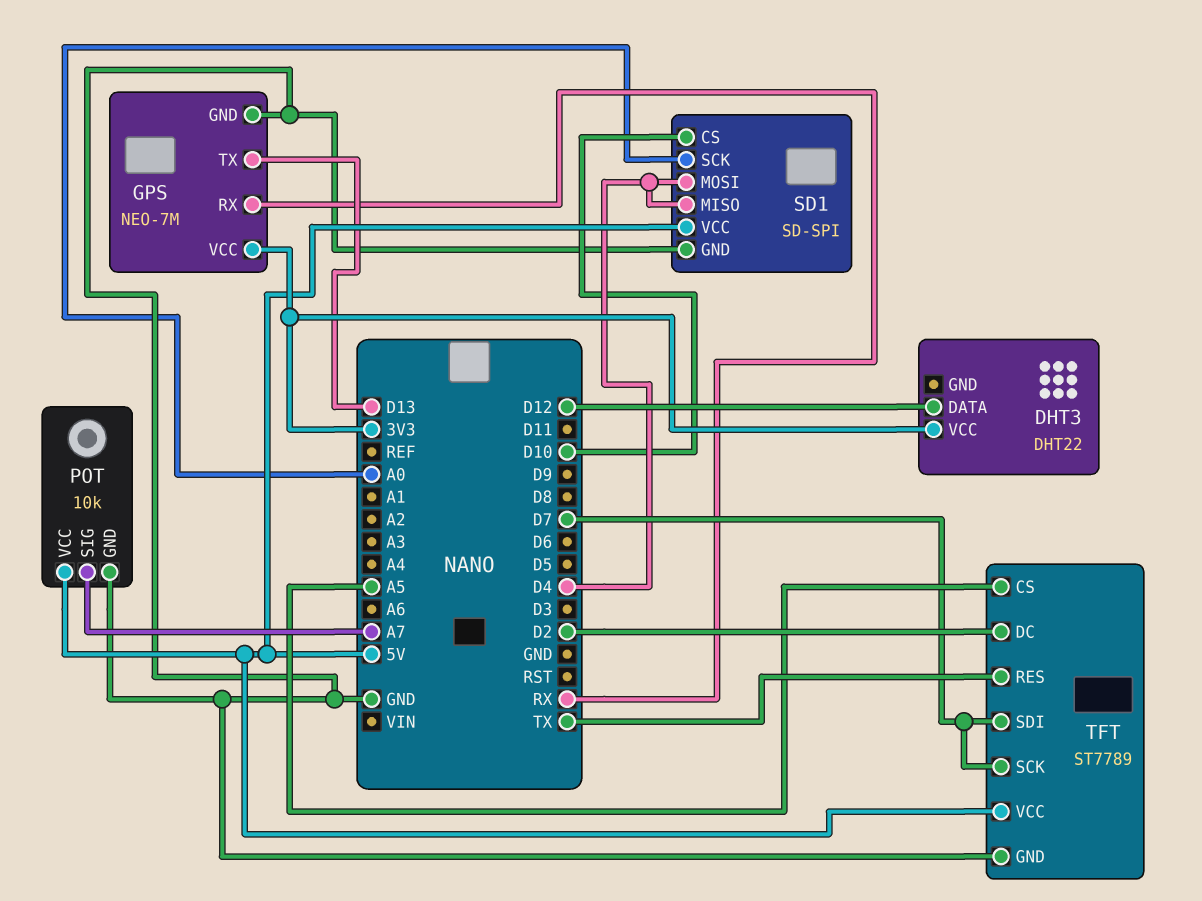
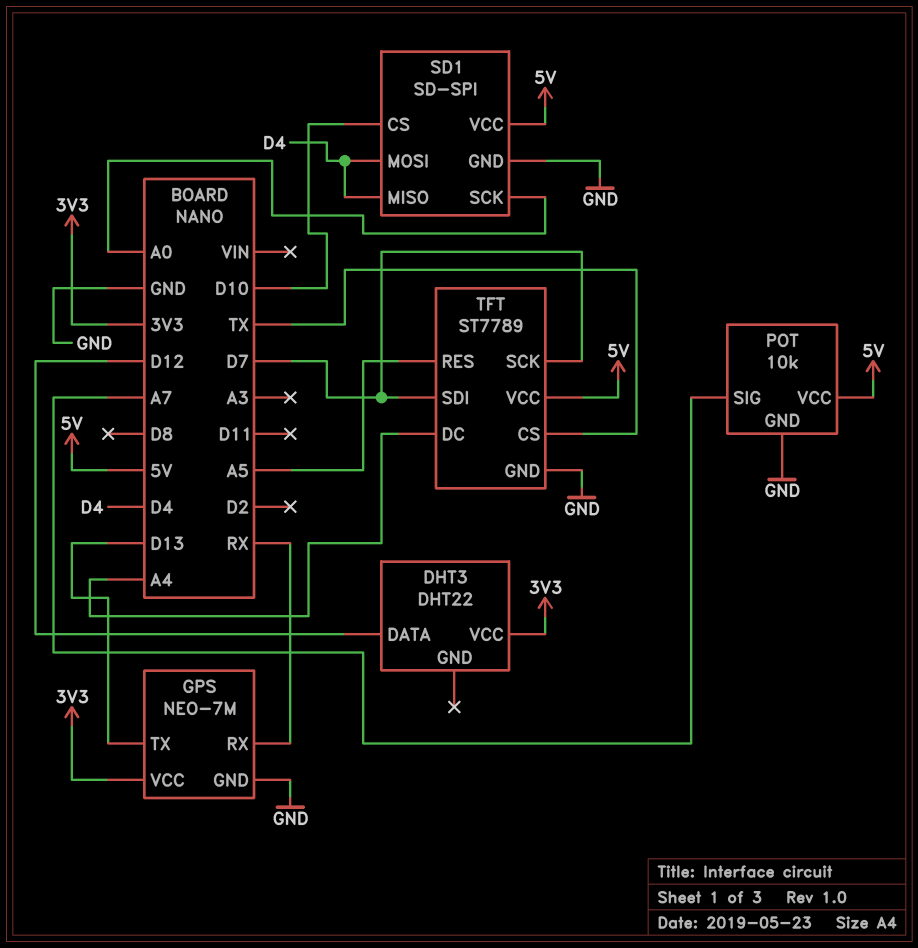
TFT pin CS: A5 -> TX
TFT pin DC: D2 -> A4
TFT pin RES: TX -> A5

